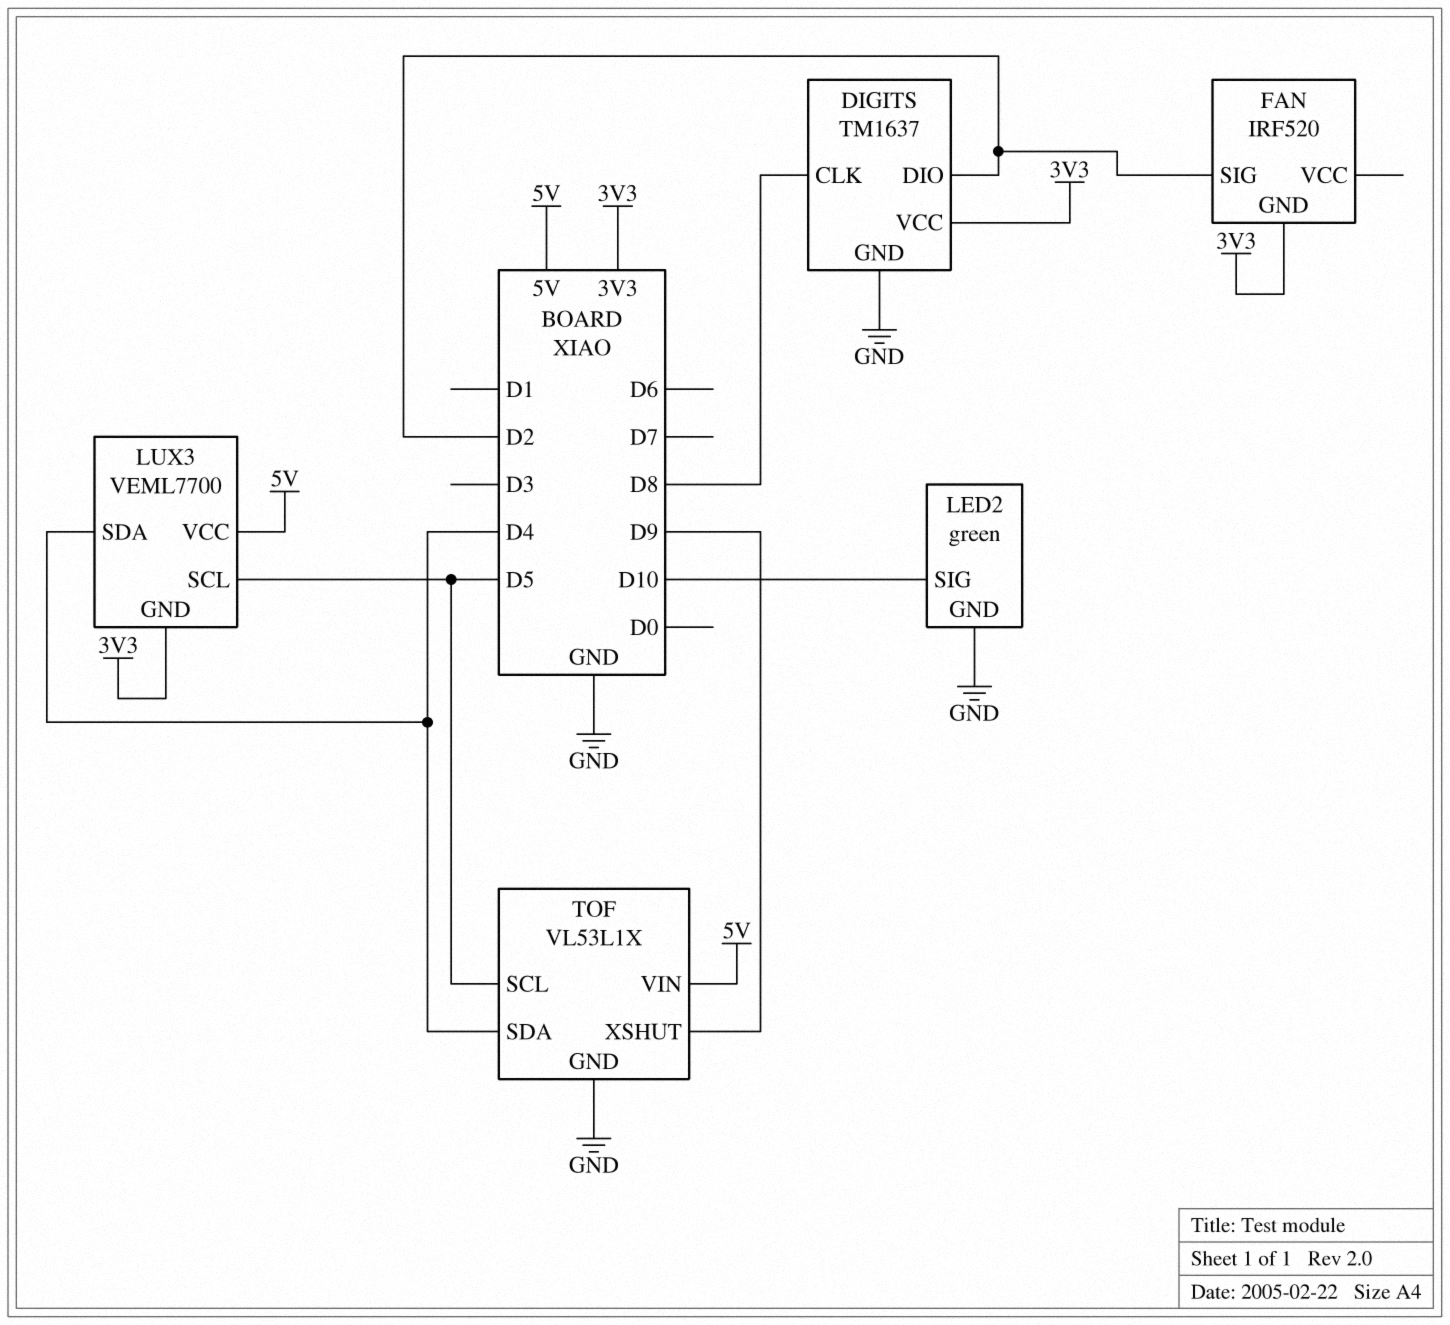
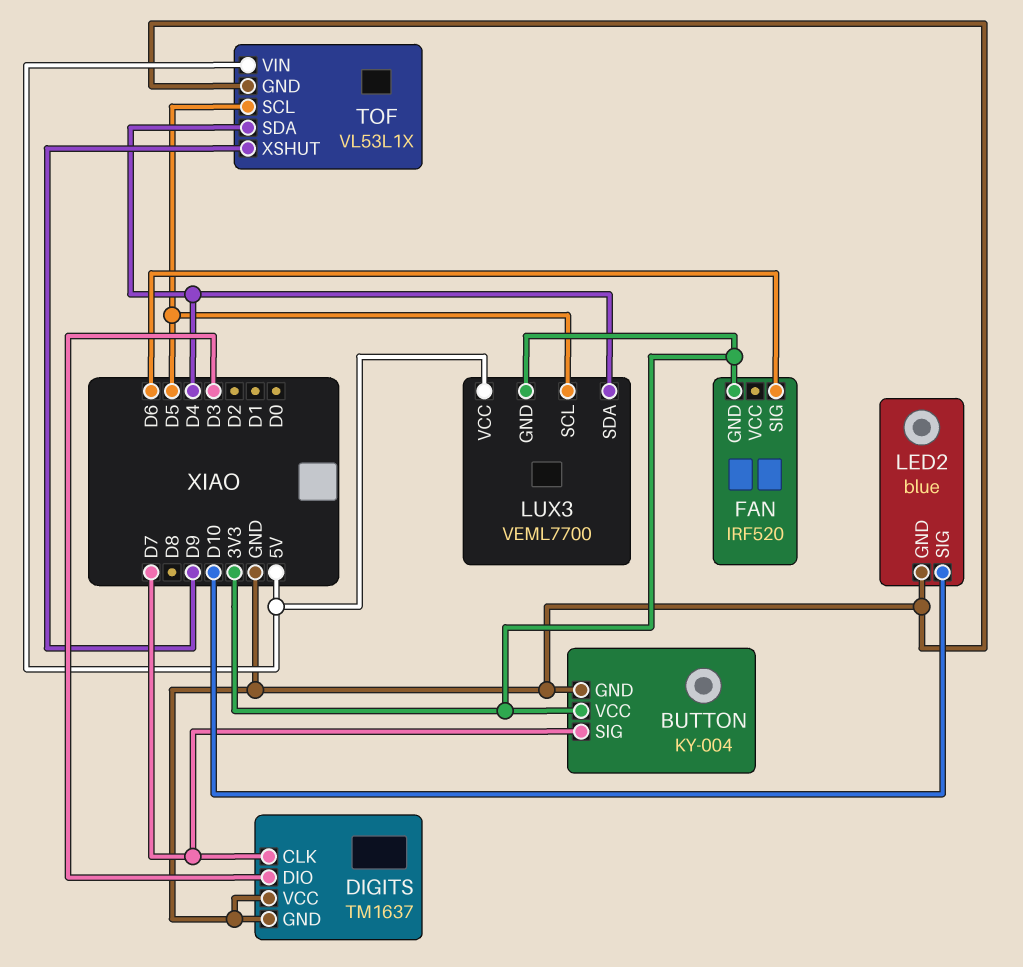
BUTTON: none -> KY-004
BUTTON pin GND: none -> GND
BUTTON pin SIG: none -> D7
BUTTON pin VCC: none -> 3V3
DIGITS pin CLK: D8 -> D7
DIGITS pin DIO: D2 -> D3
DIGITS pin VCC: 3V3 -> GND
FAN pin SIG: D2 -> D6
LED2: green -> blue

